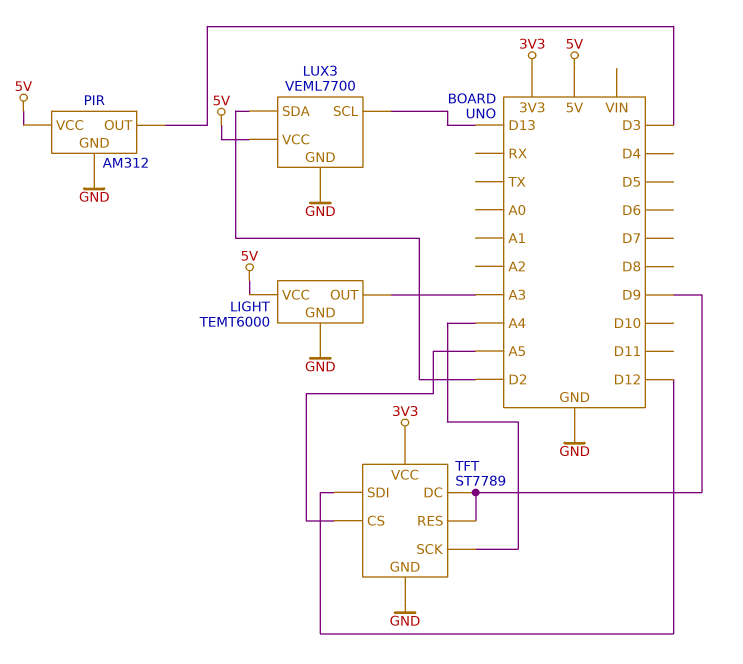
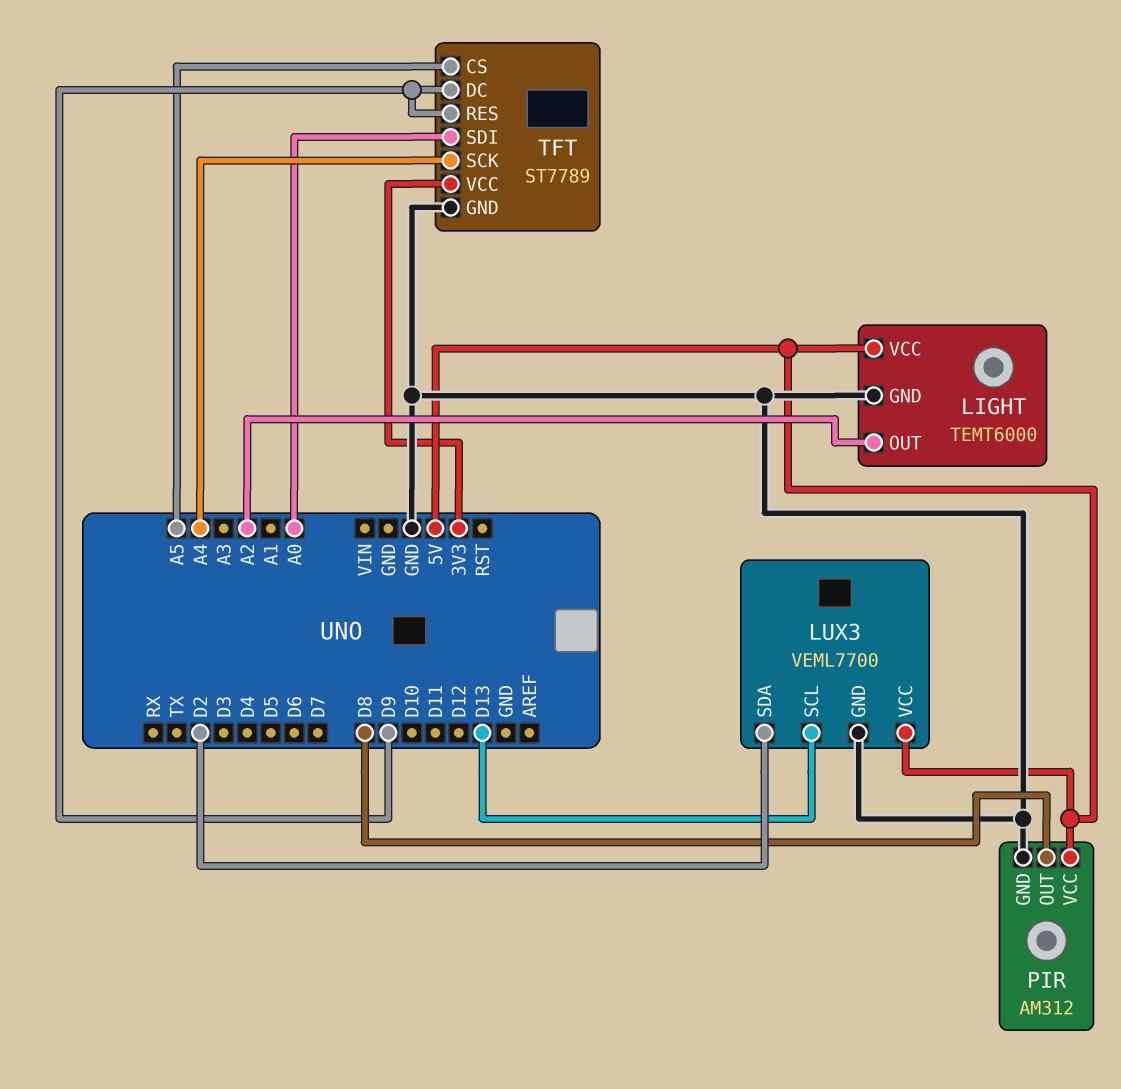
LIGHT pin OUT: A3 -> A2
PIR pin OUT: D3 -> D8
TFT pin SDI: D12 -> A0

